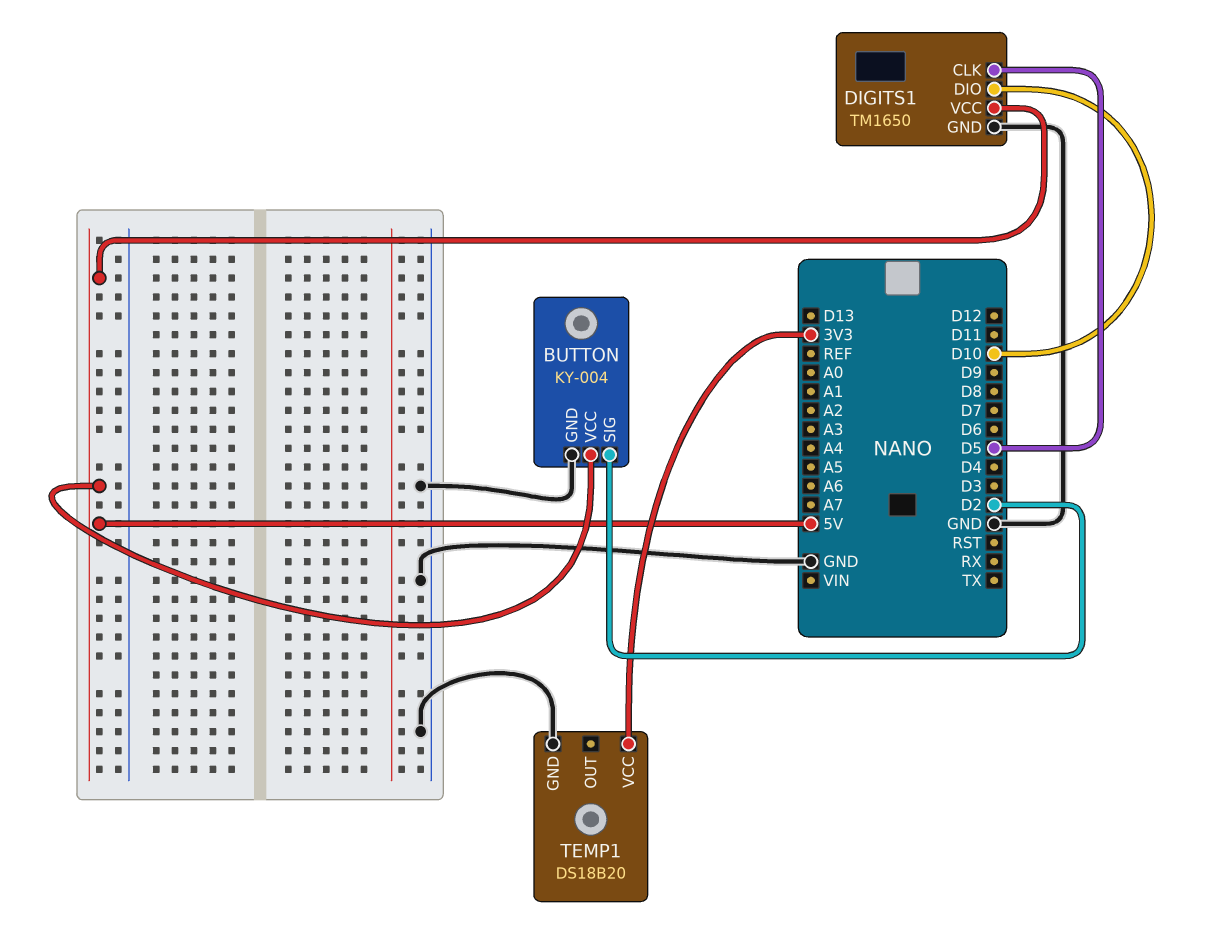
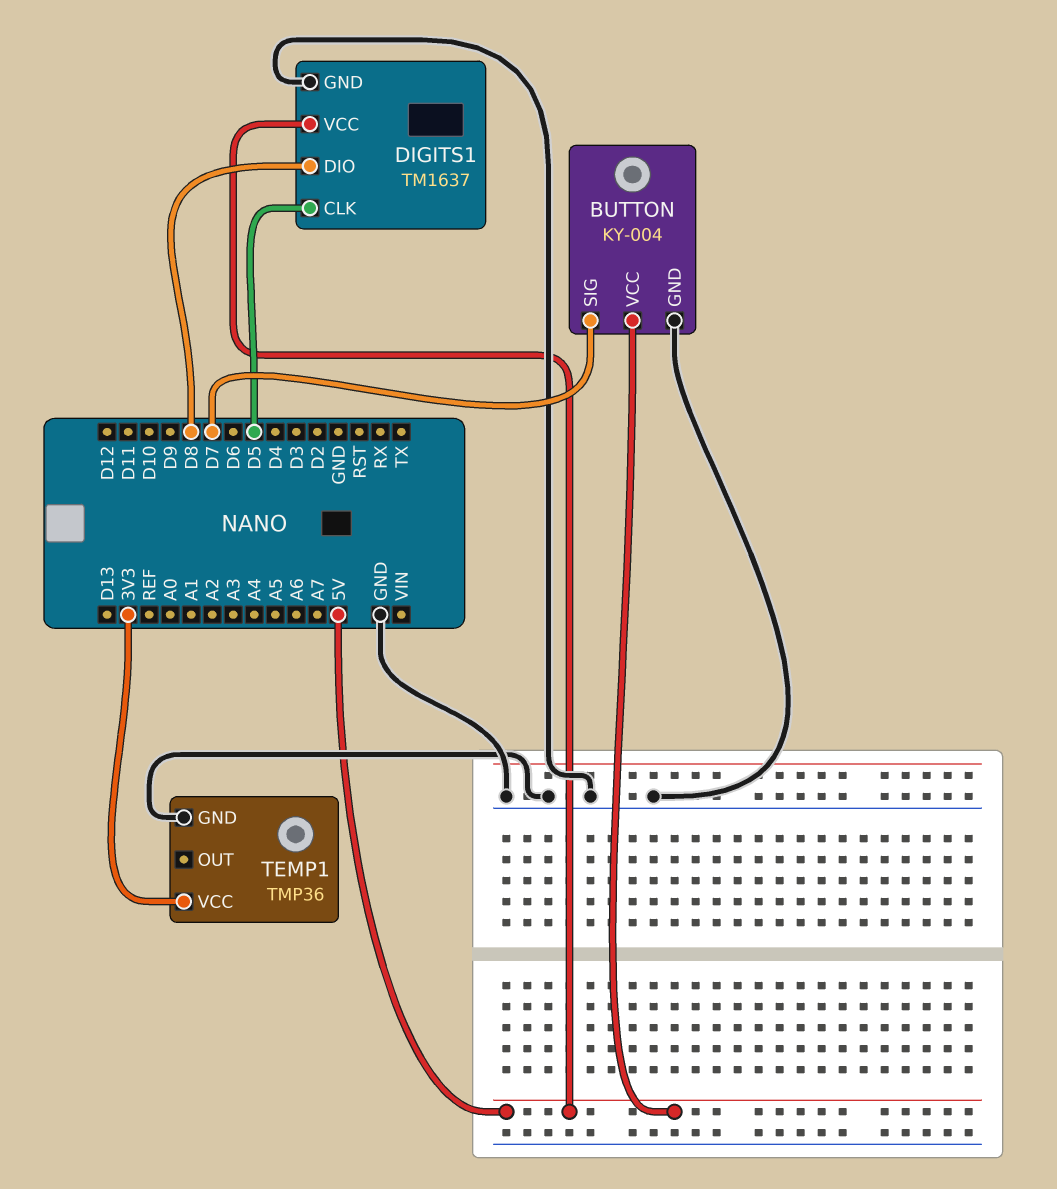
BUTTON pin SIG: D2 -> D7
DIGITS1: TM1650 -> TM1637
DIGITS1 pin DIO: D10 -> D8
TEMP1: DS18B20 -> TMP36

